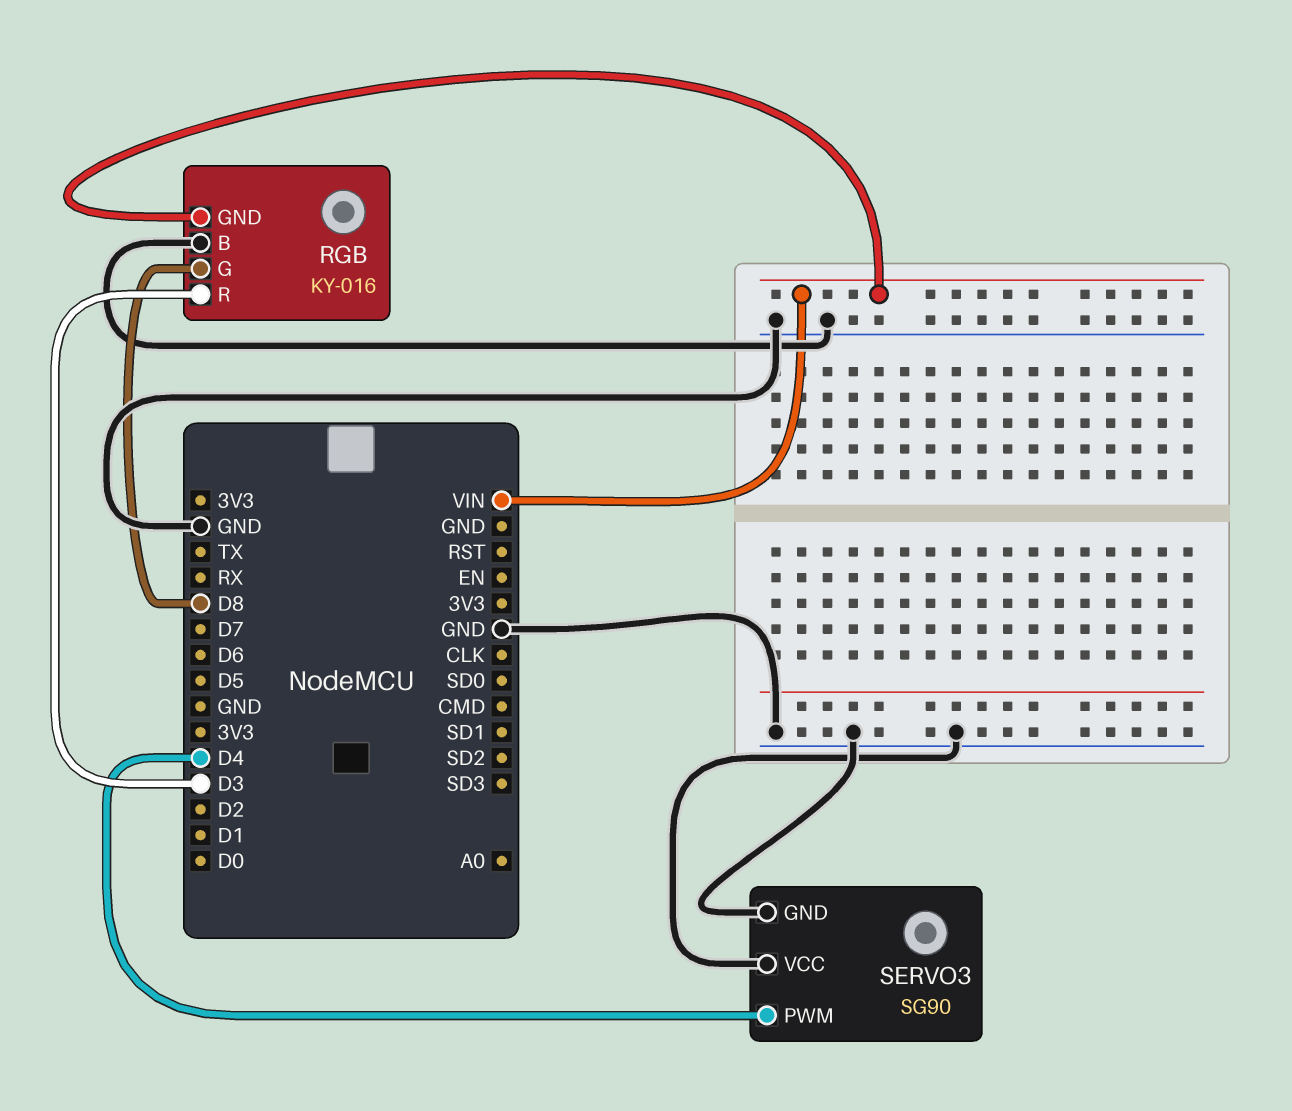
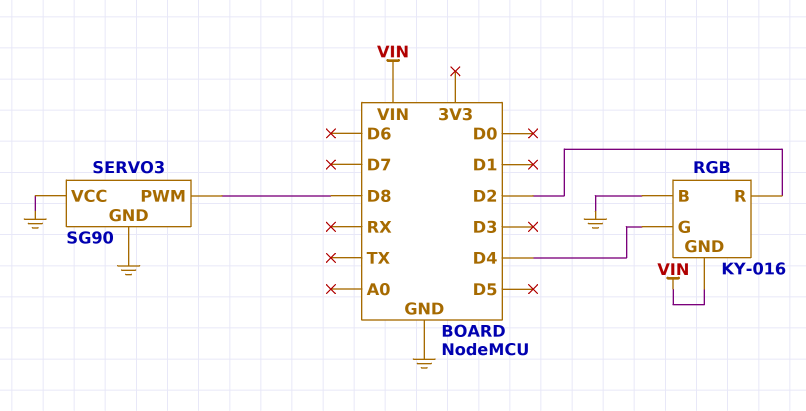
RGB pin G: D8 -> D4
RGB pin R: D3 -> D2
SERVO3 pin PWM: D4 -> D8

